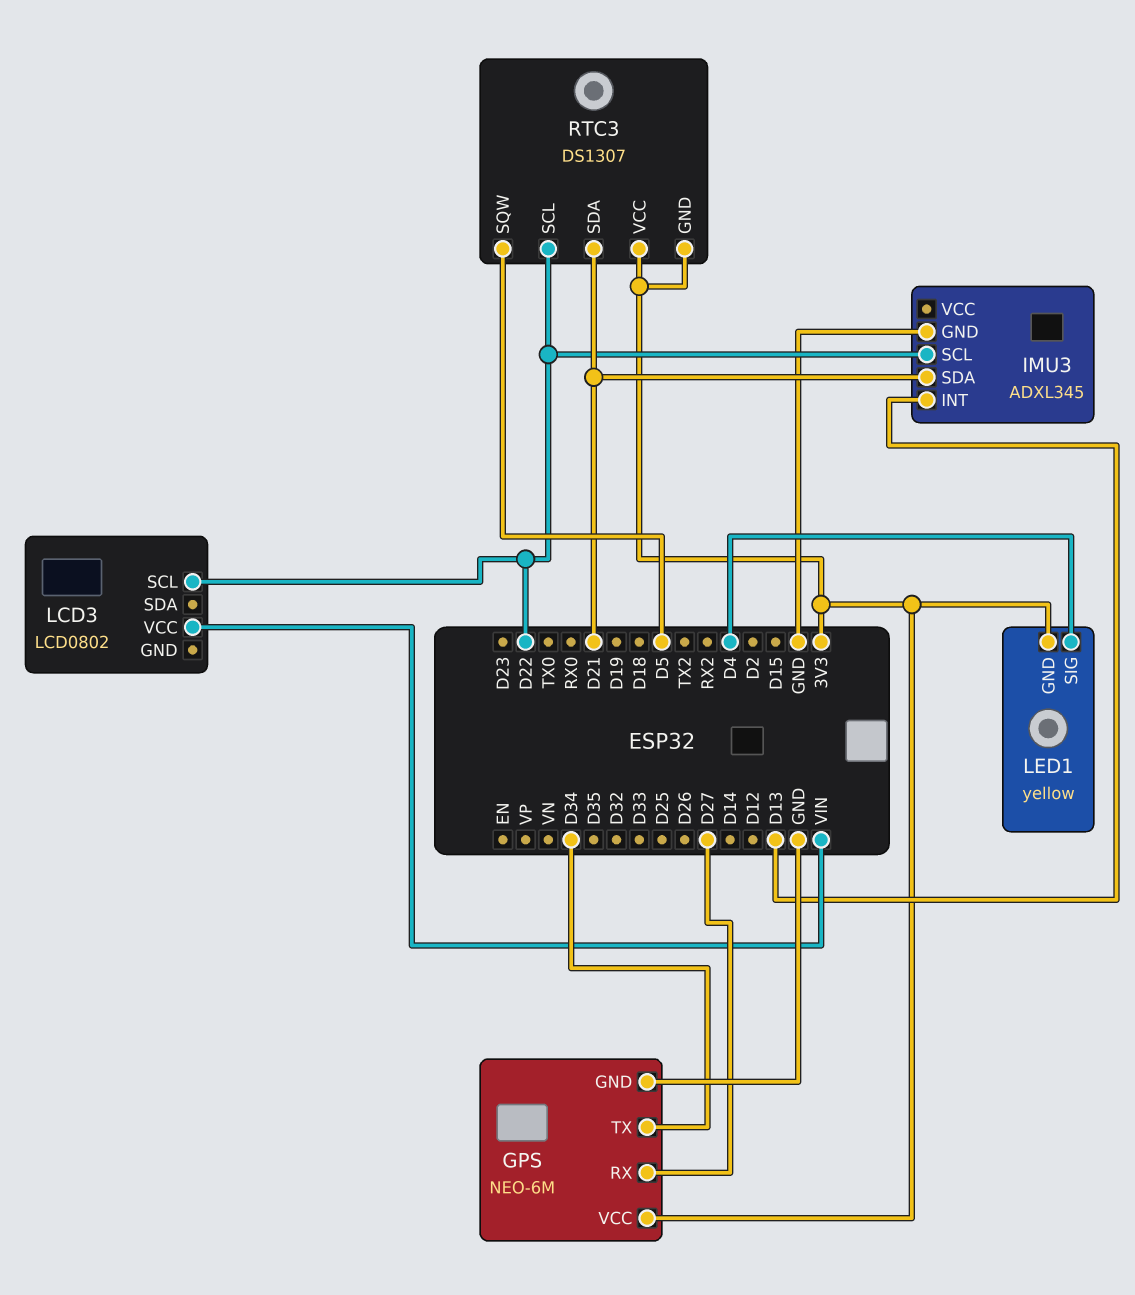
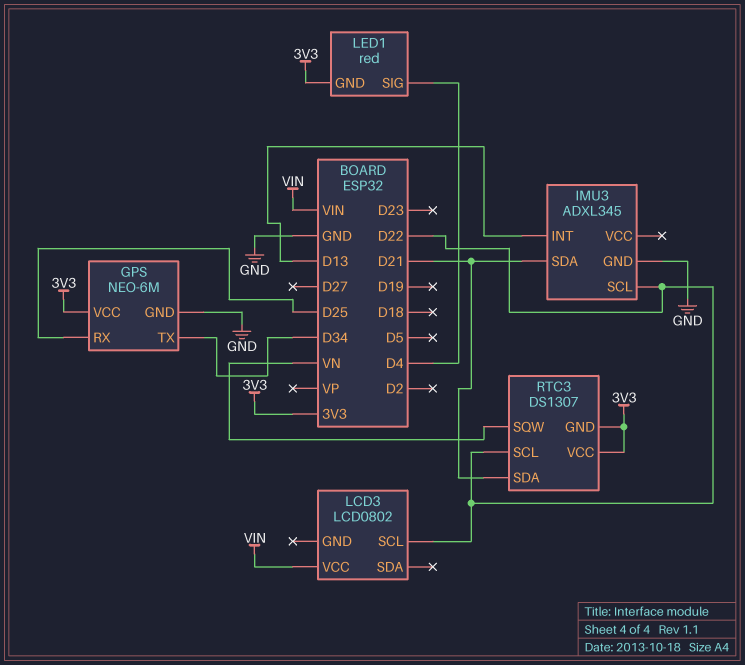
GPS pin RX: D27 -> D25
LED1: yellow -> red
RTC3 pin SQW: D5 -> VN

